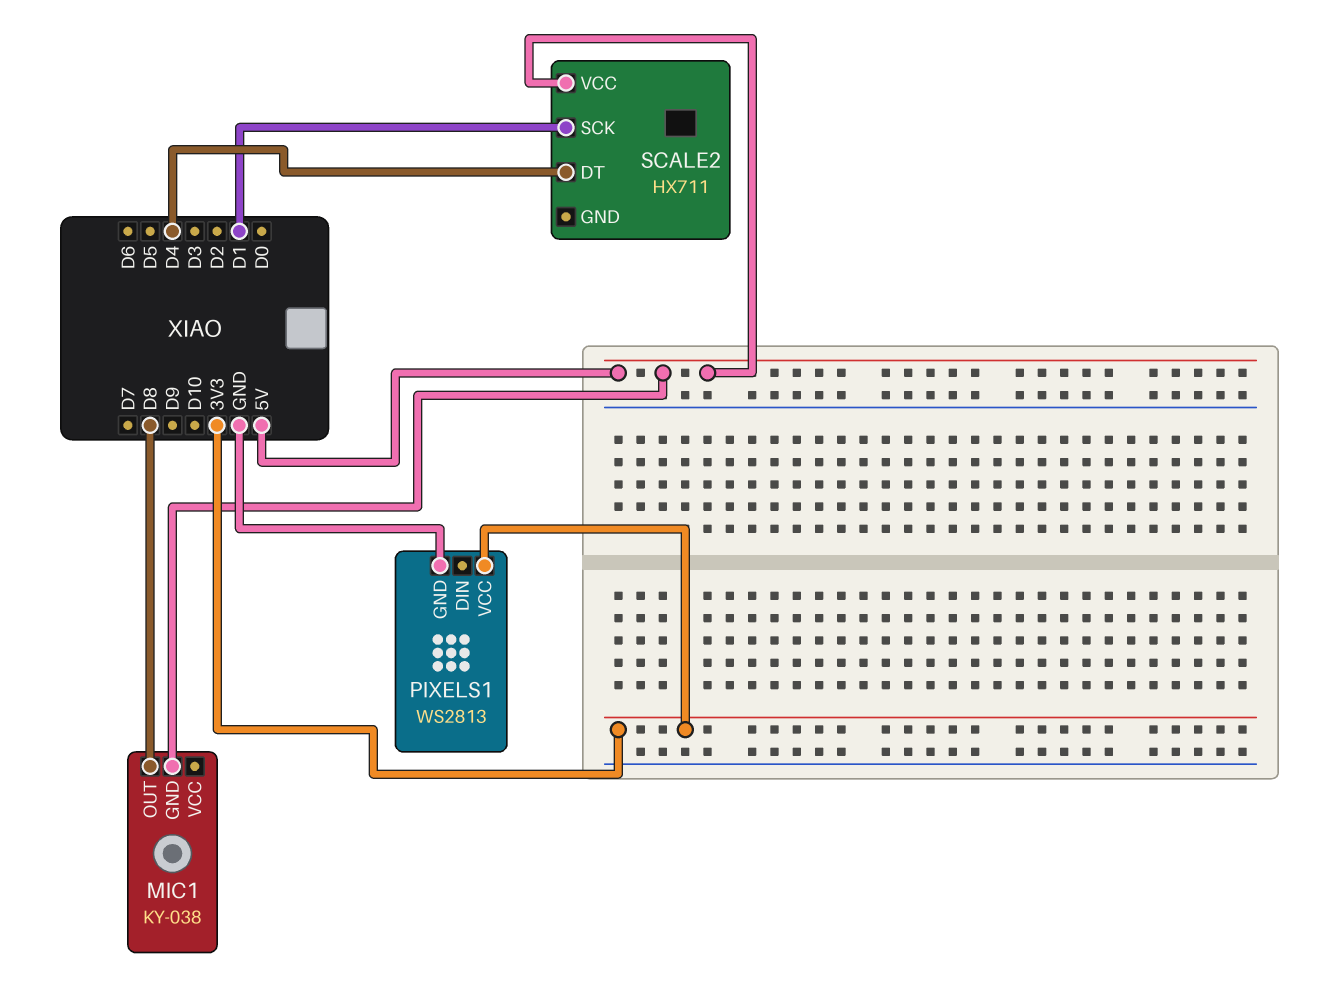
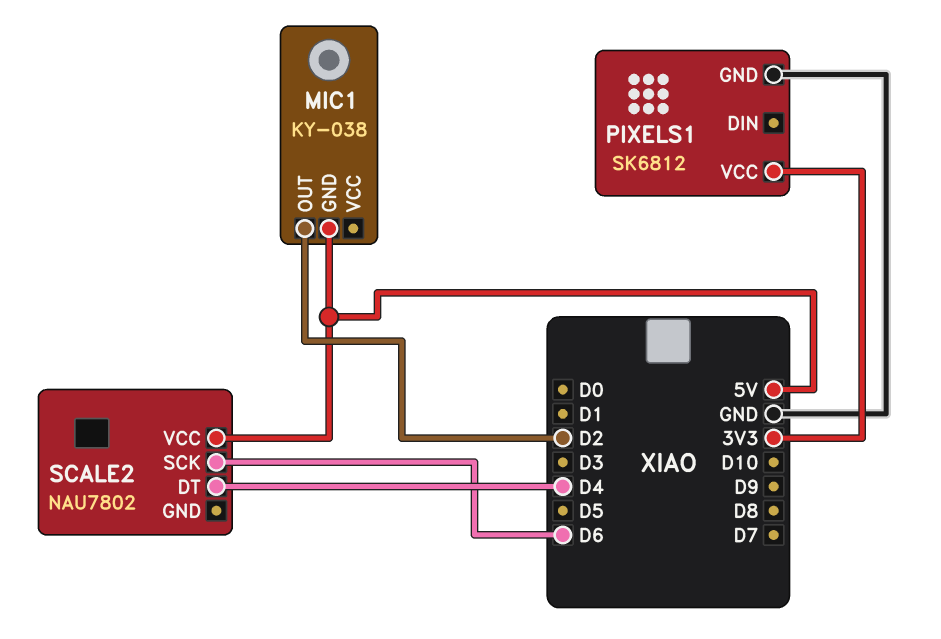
MIC1 pin OUT: D8 -> D2
PIXELS1: WS2813 -> SK6812
SCALE2: HX711 -> NAU7802
SCALE2 pin SCK: D1 -> D6

